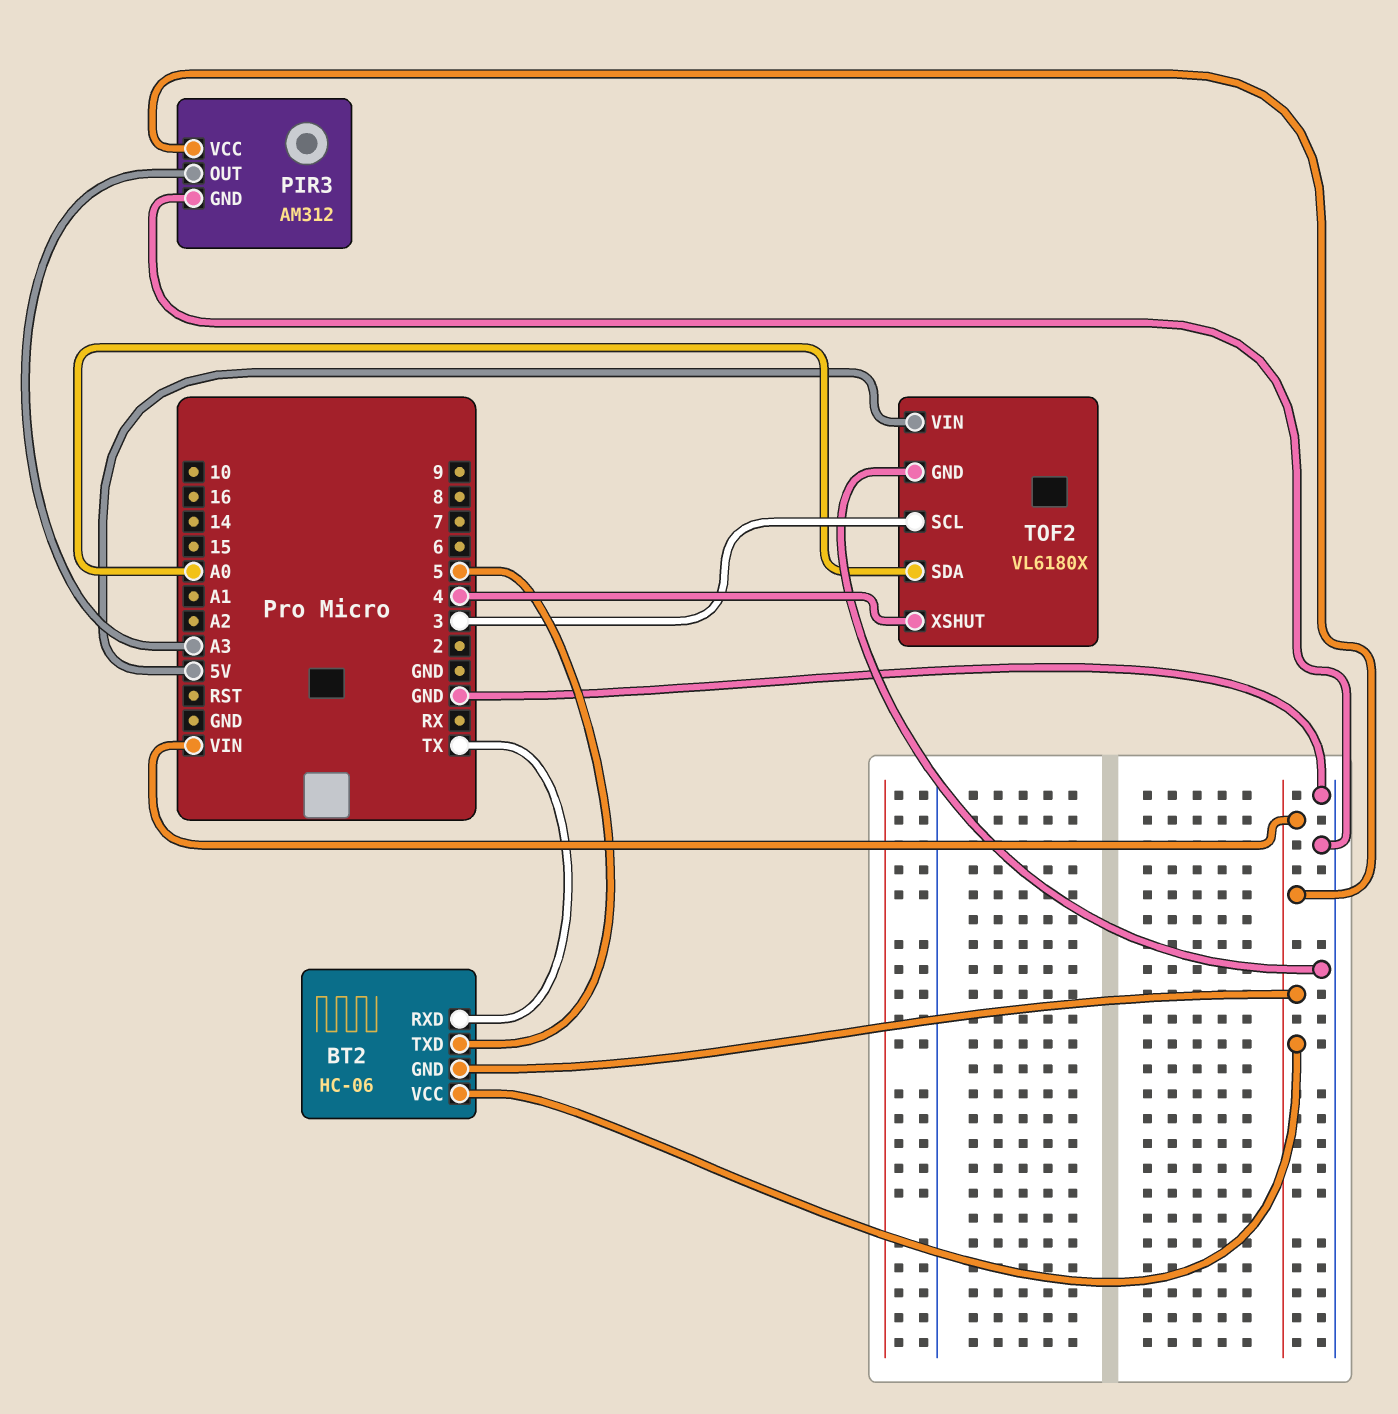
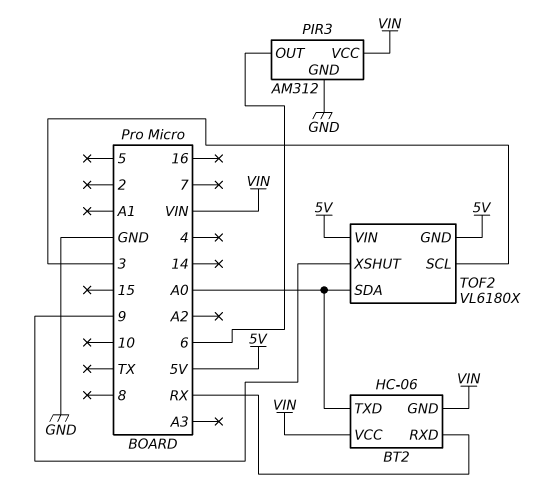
BT2 pin RXD: TX -> RX
BT2 pin TXD: 5 -> A0
PIR3 pin OUT: A3 -> 6
TOF2 pin GND: GND -> 5V
TOF2 pin XSHUT: 4 -> 9

